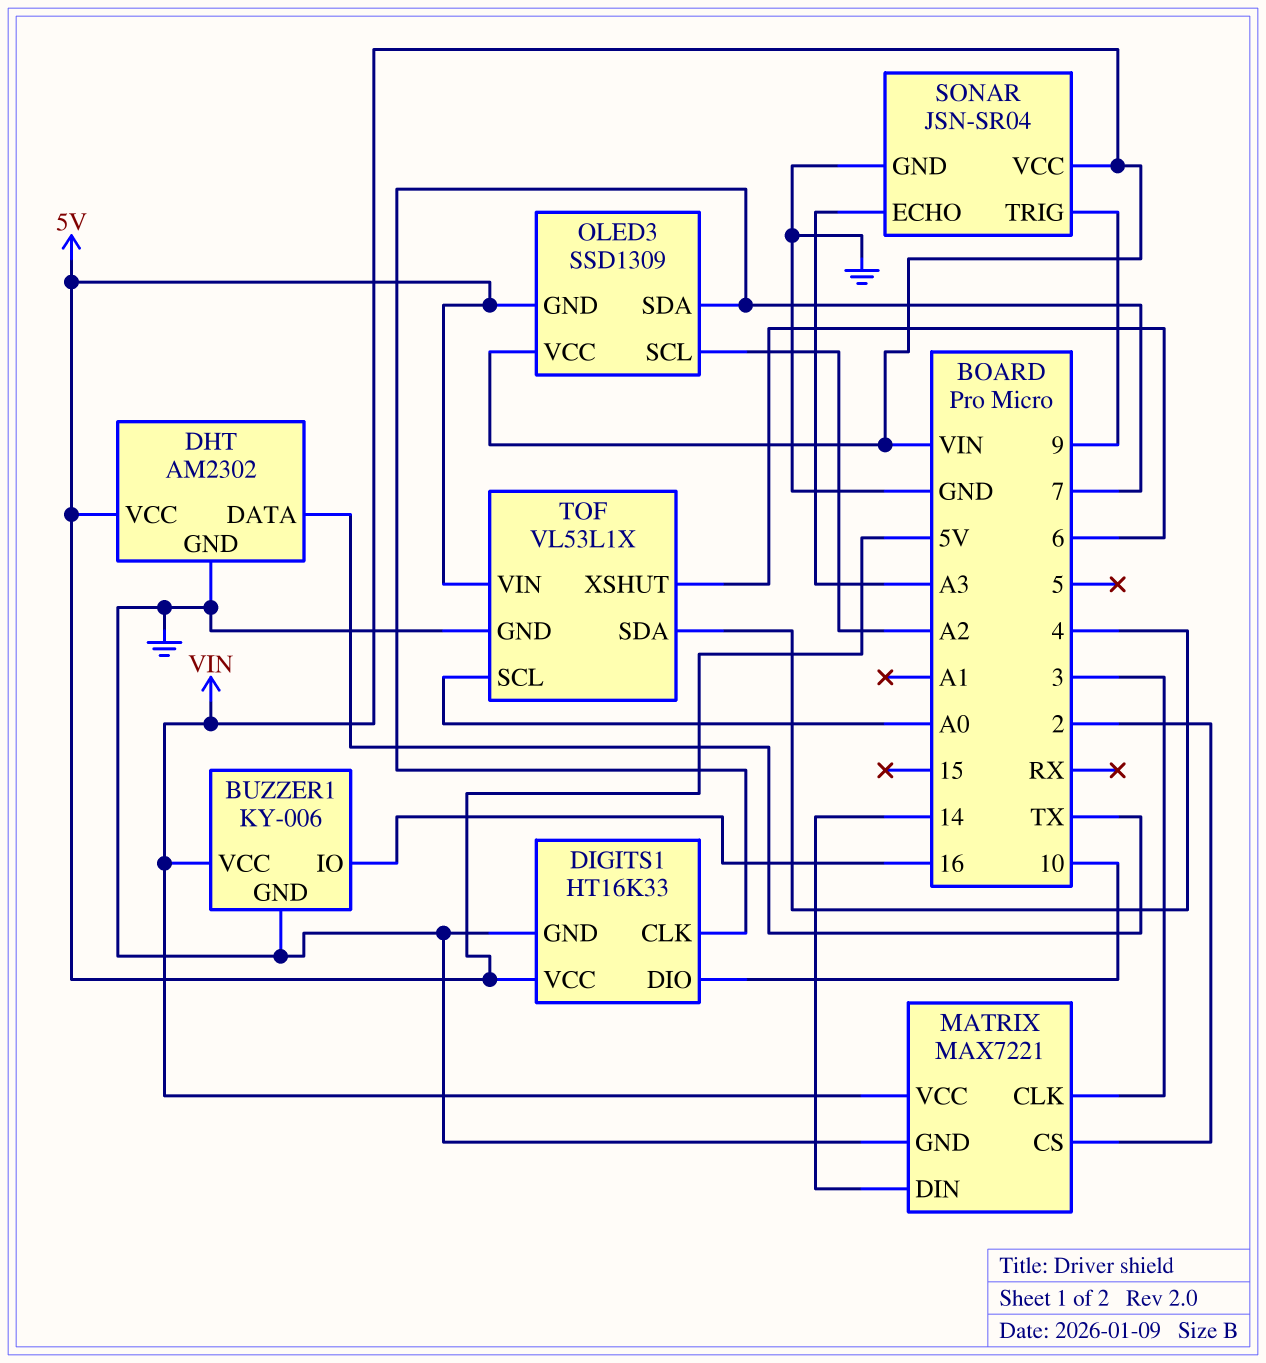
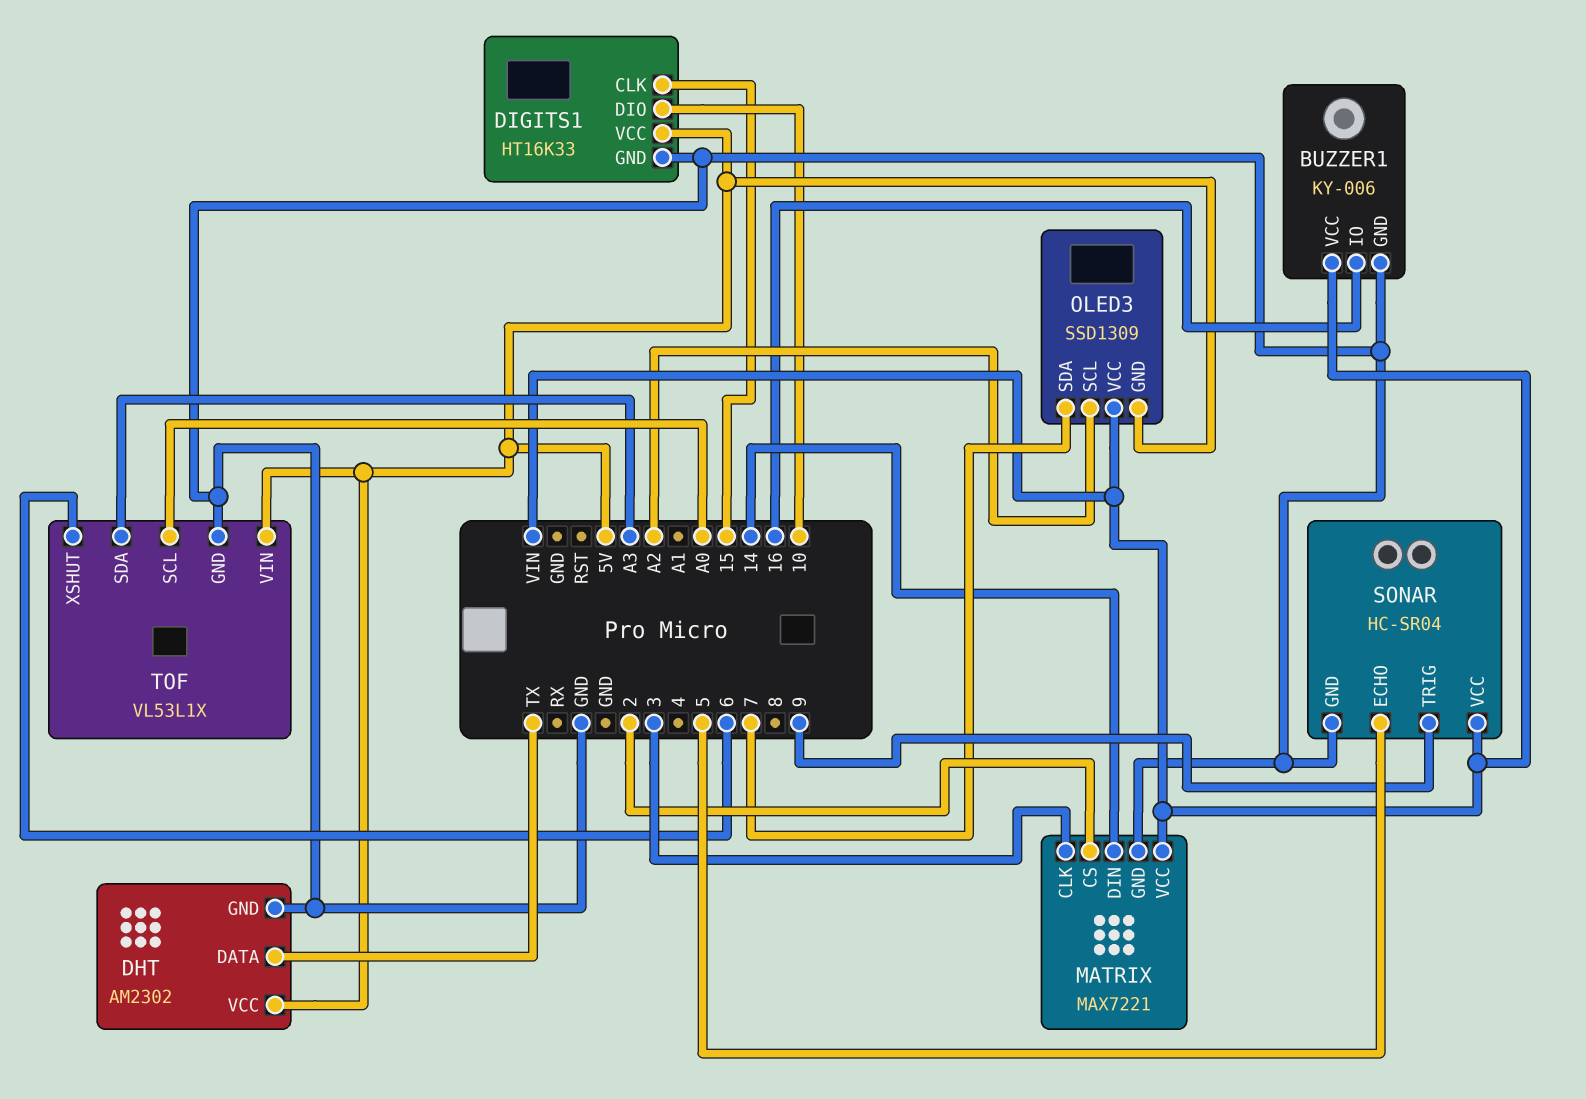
DIGITS1 pin CLK: 7 -> 15
SONAR: JSN-SR04 -> HC-SR04
SONAR pin ECHO: A3 -> 5
TOF pin SDA: 4 -> A3

